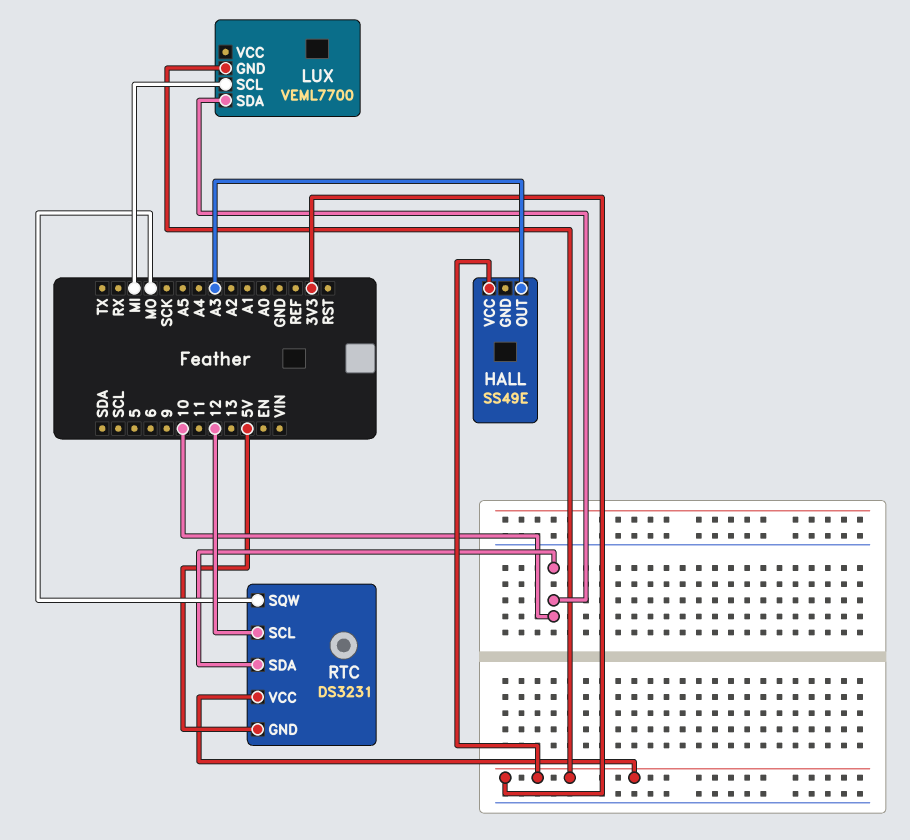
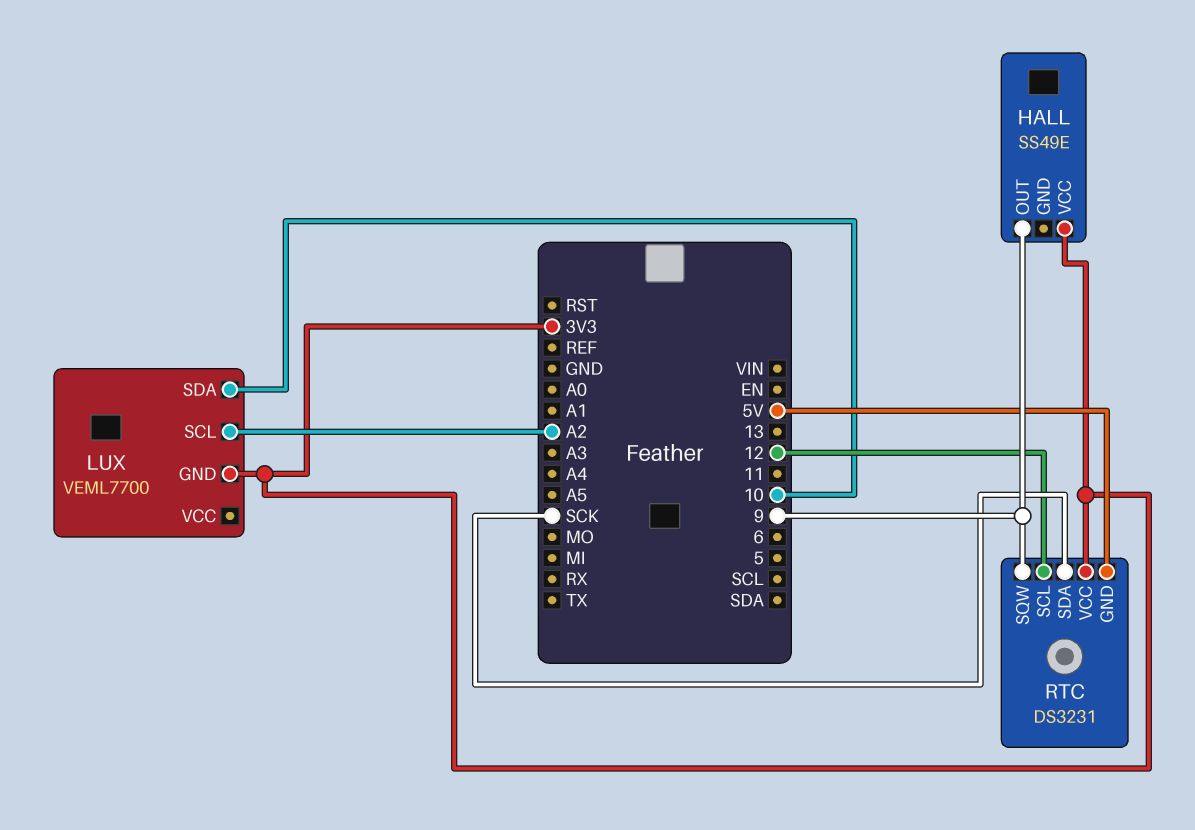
HALL pin OUT: A3 -> 9
LUX pin SCL: MI -> A2
RTC pin SDA: 10 -> SCK
RTC pin SQW: MO -> 9

